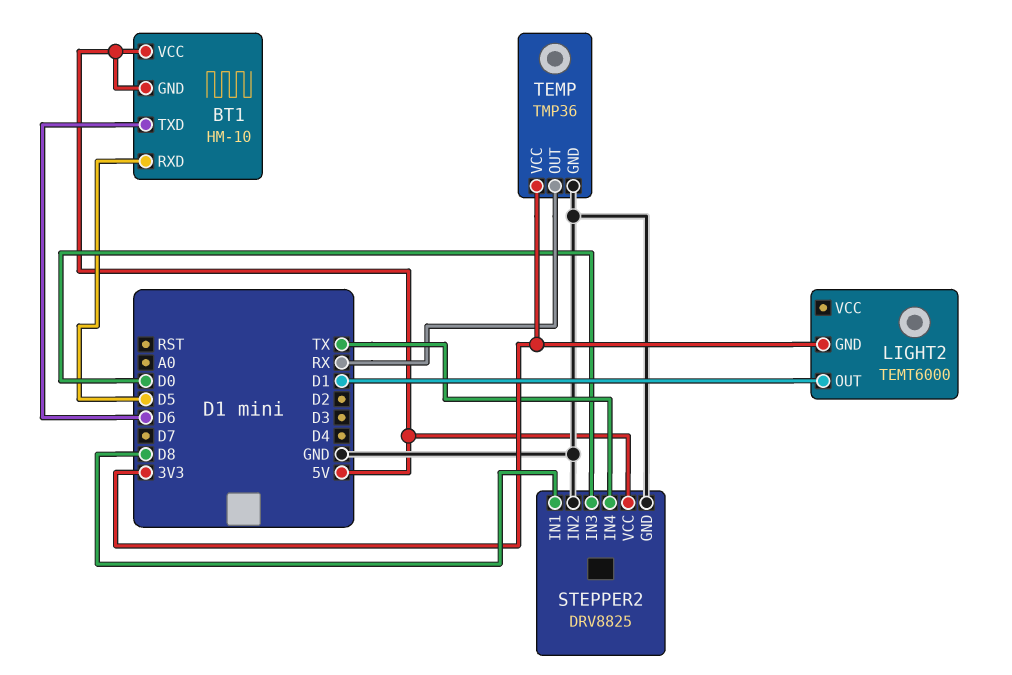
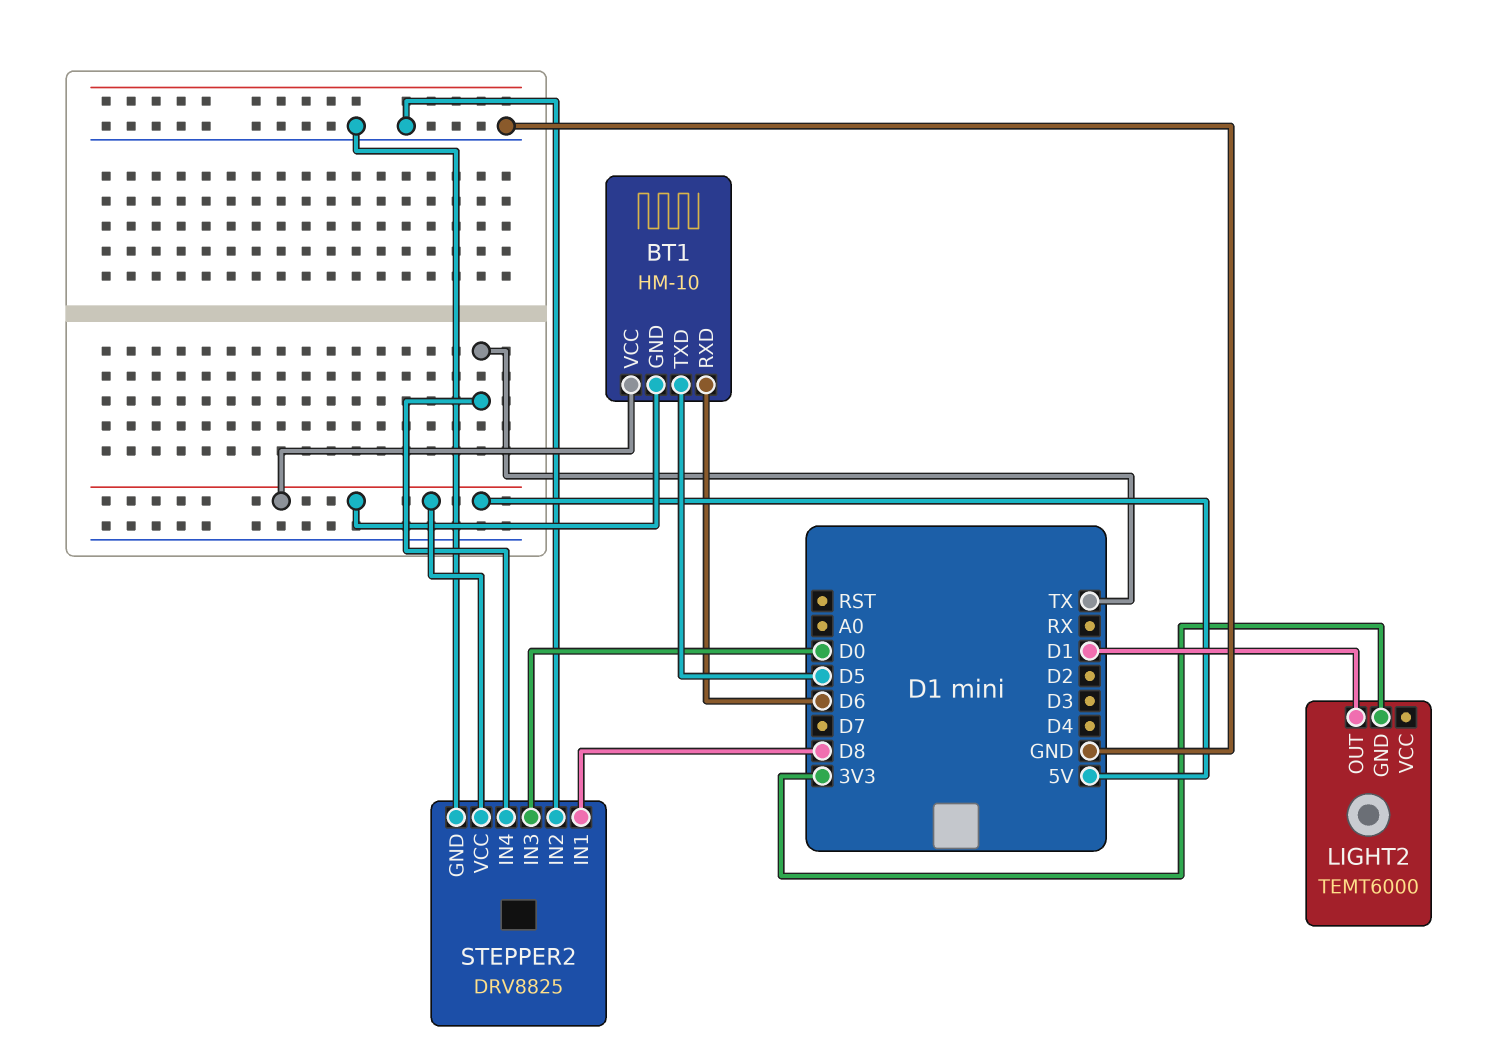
BT1 pin RXD: D5 -> D6
BT1 pin TXD: D6 -> D5
TEMP: TMP36 -> none
TEMP pin GND: GND -> none
TEMP pin OUT: RX -> none
TEMP pin VCC: 3V3 -> none

